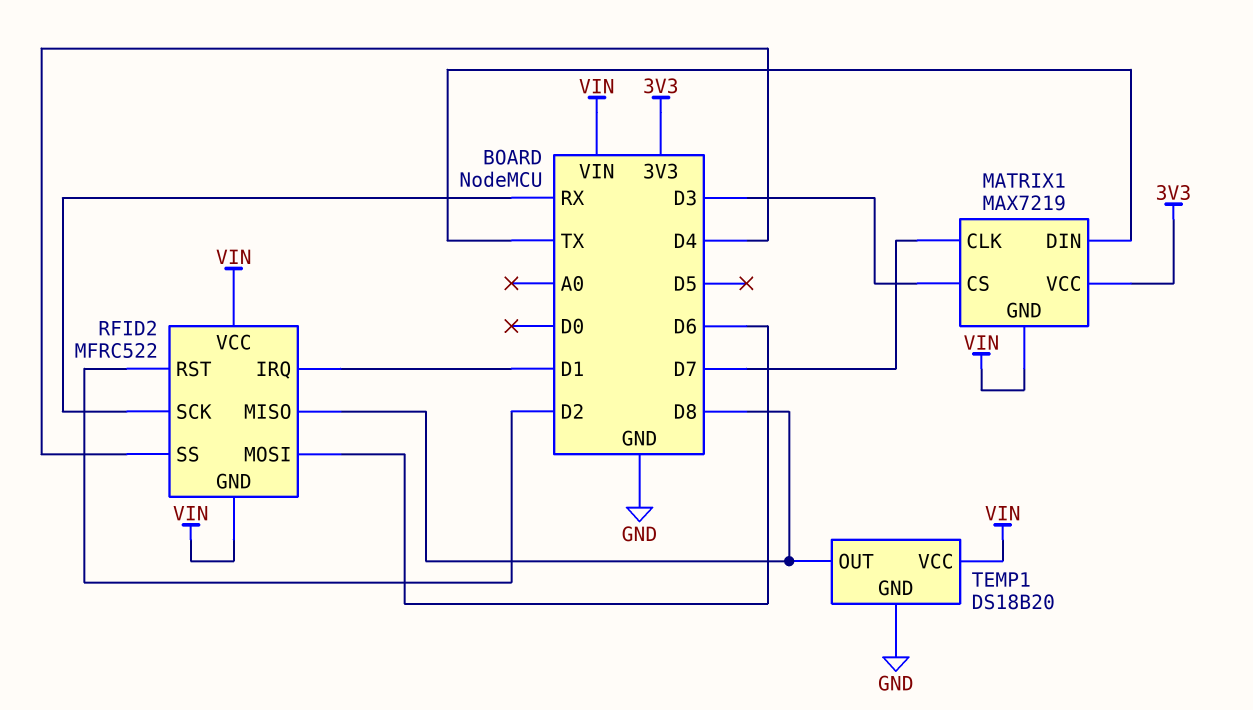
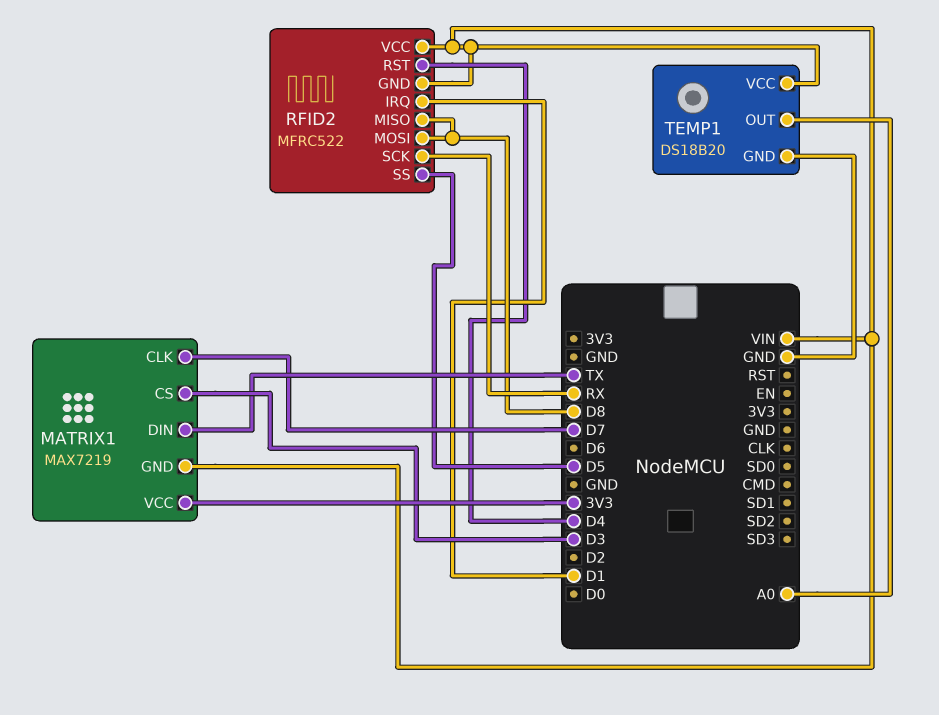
RFID2 pin MOSI: D6 -> D8
RFID2 pin RST: D2 -> D4
RFID2 pin SS: D4 -> D5
TEMP1 pin OUT: D8 -> A0

